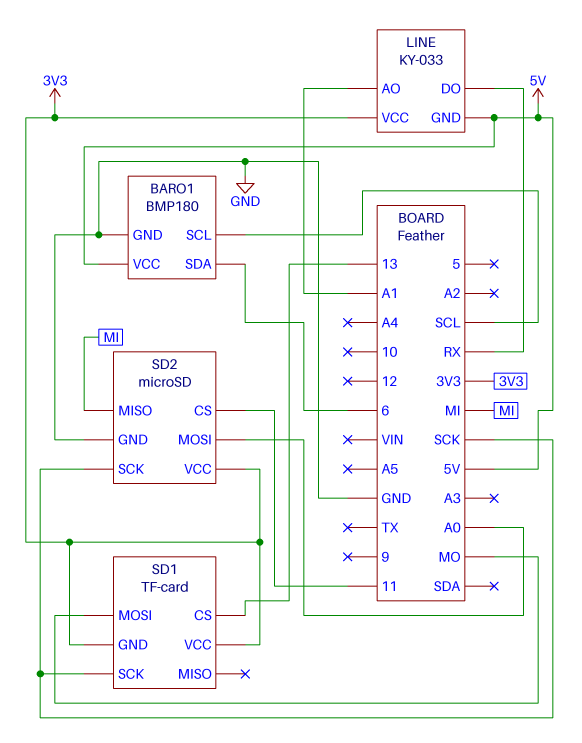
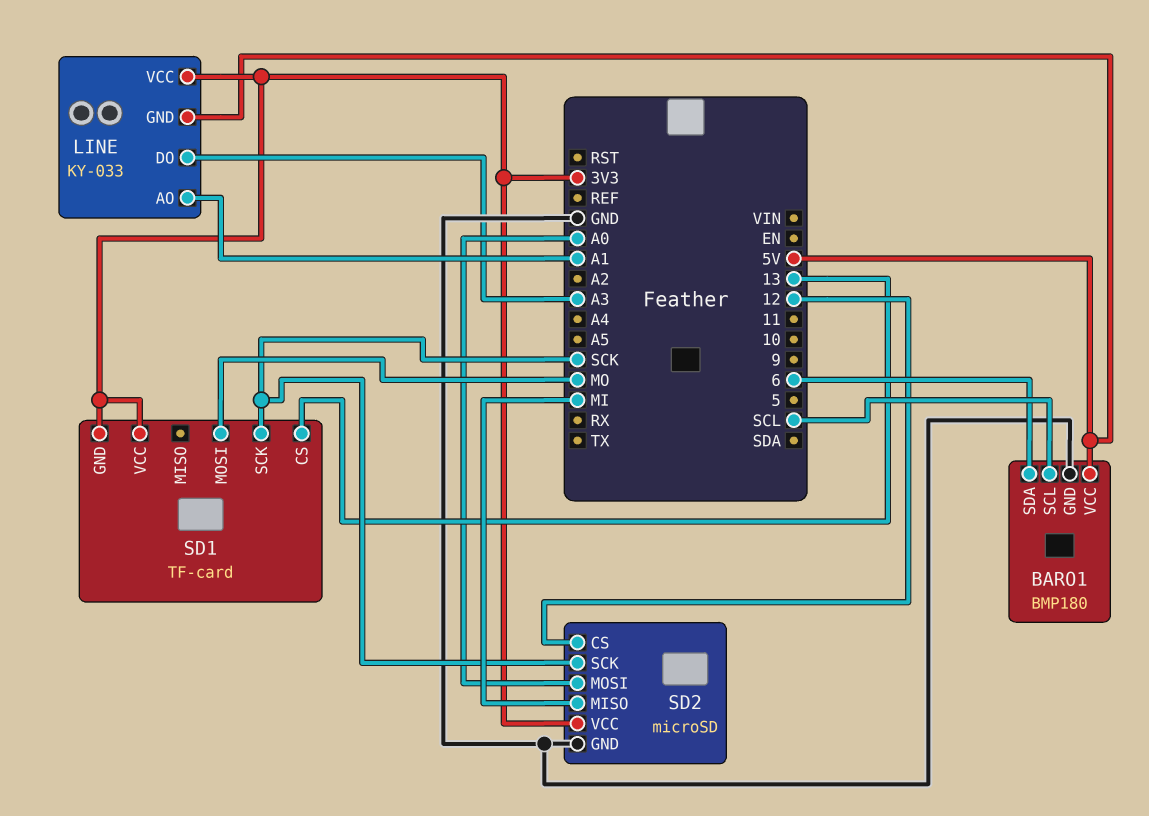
LINE pin DO: RX -> A3
SD2 pin CS: 11 -> 12

